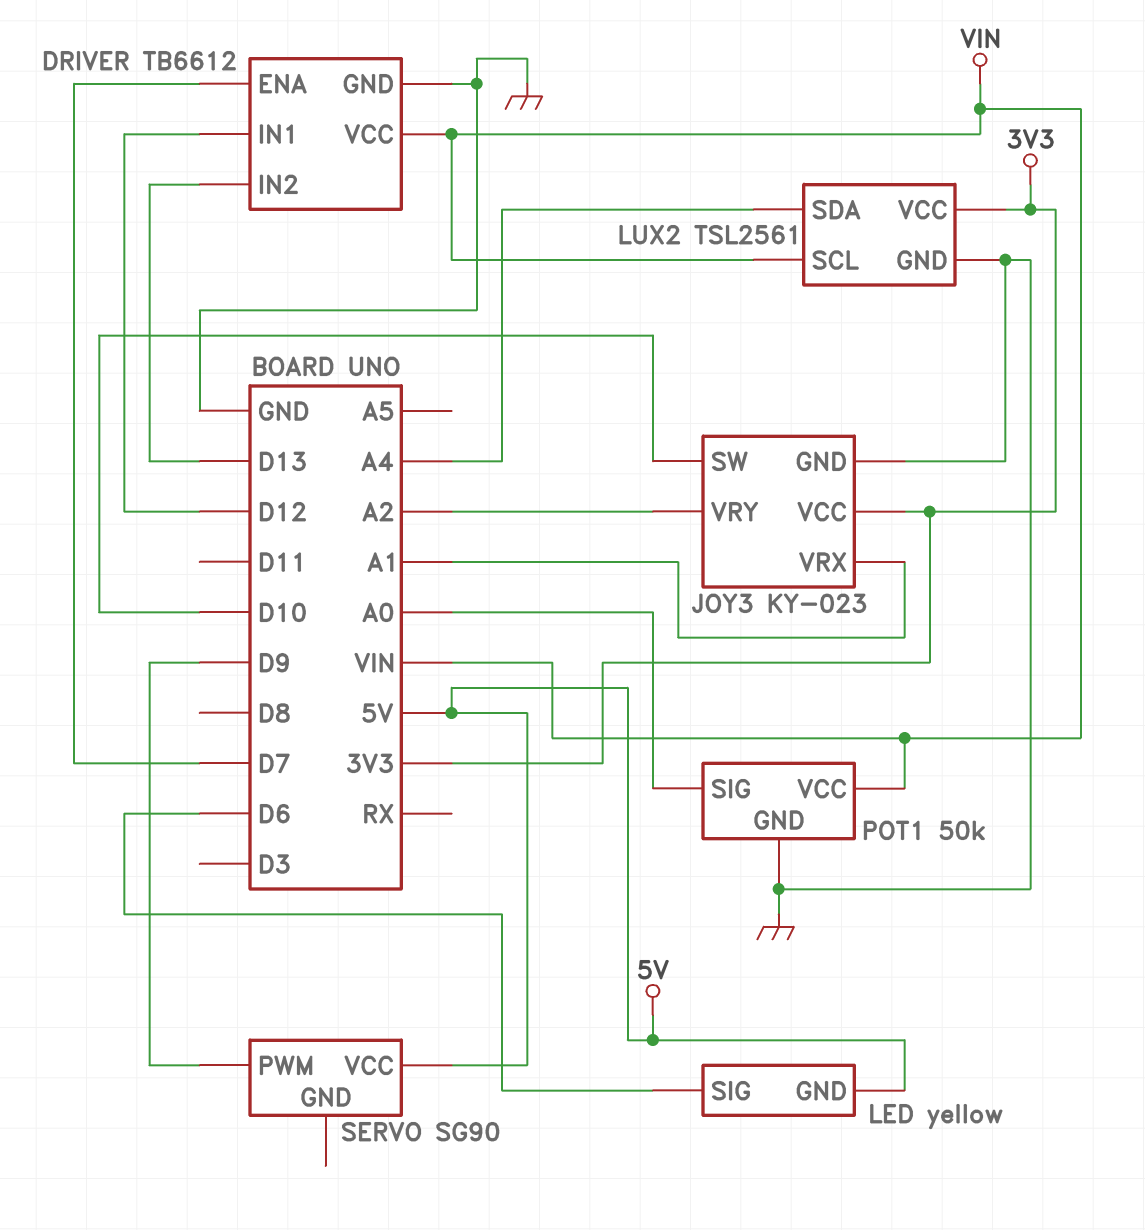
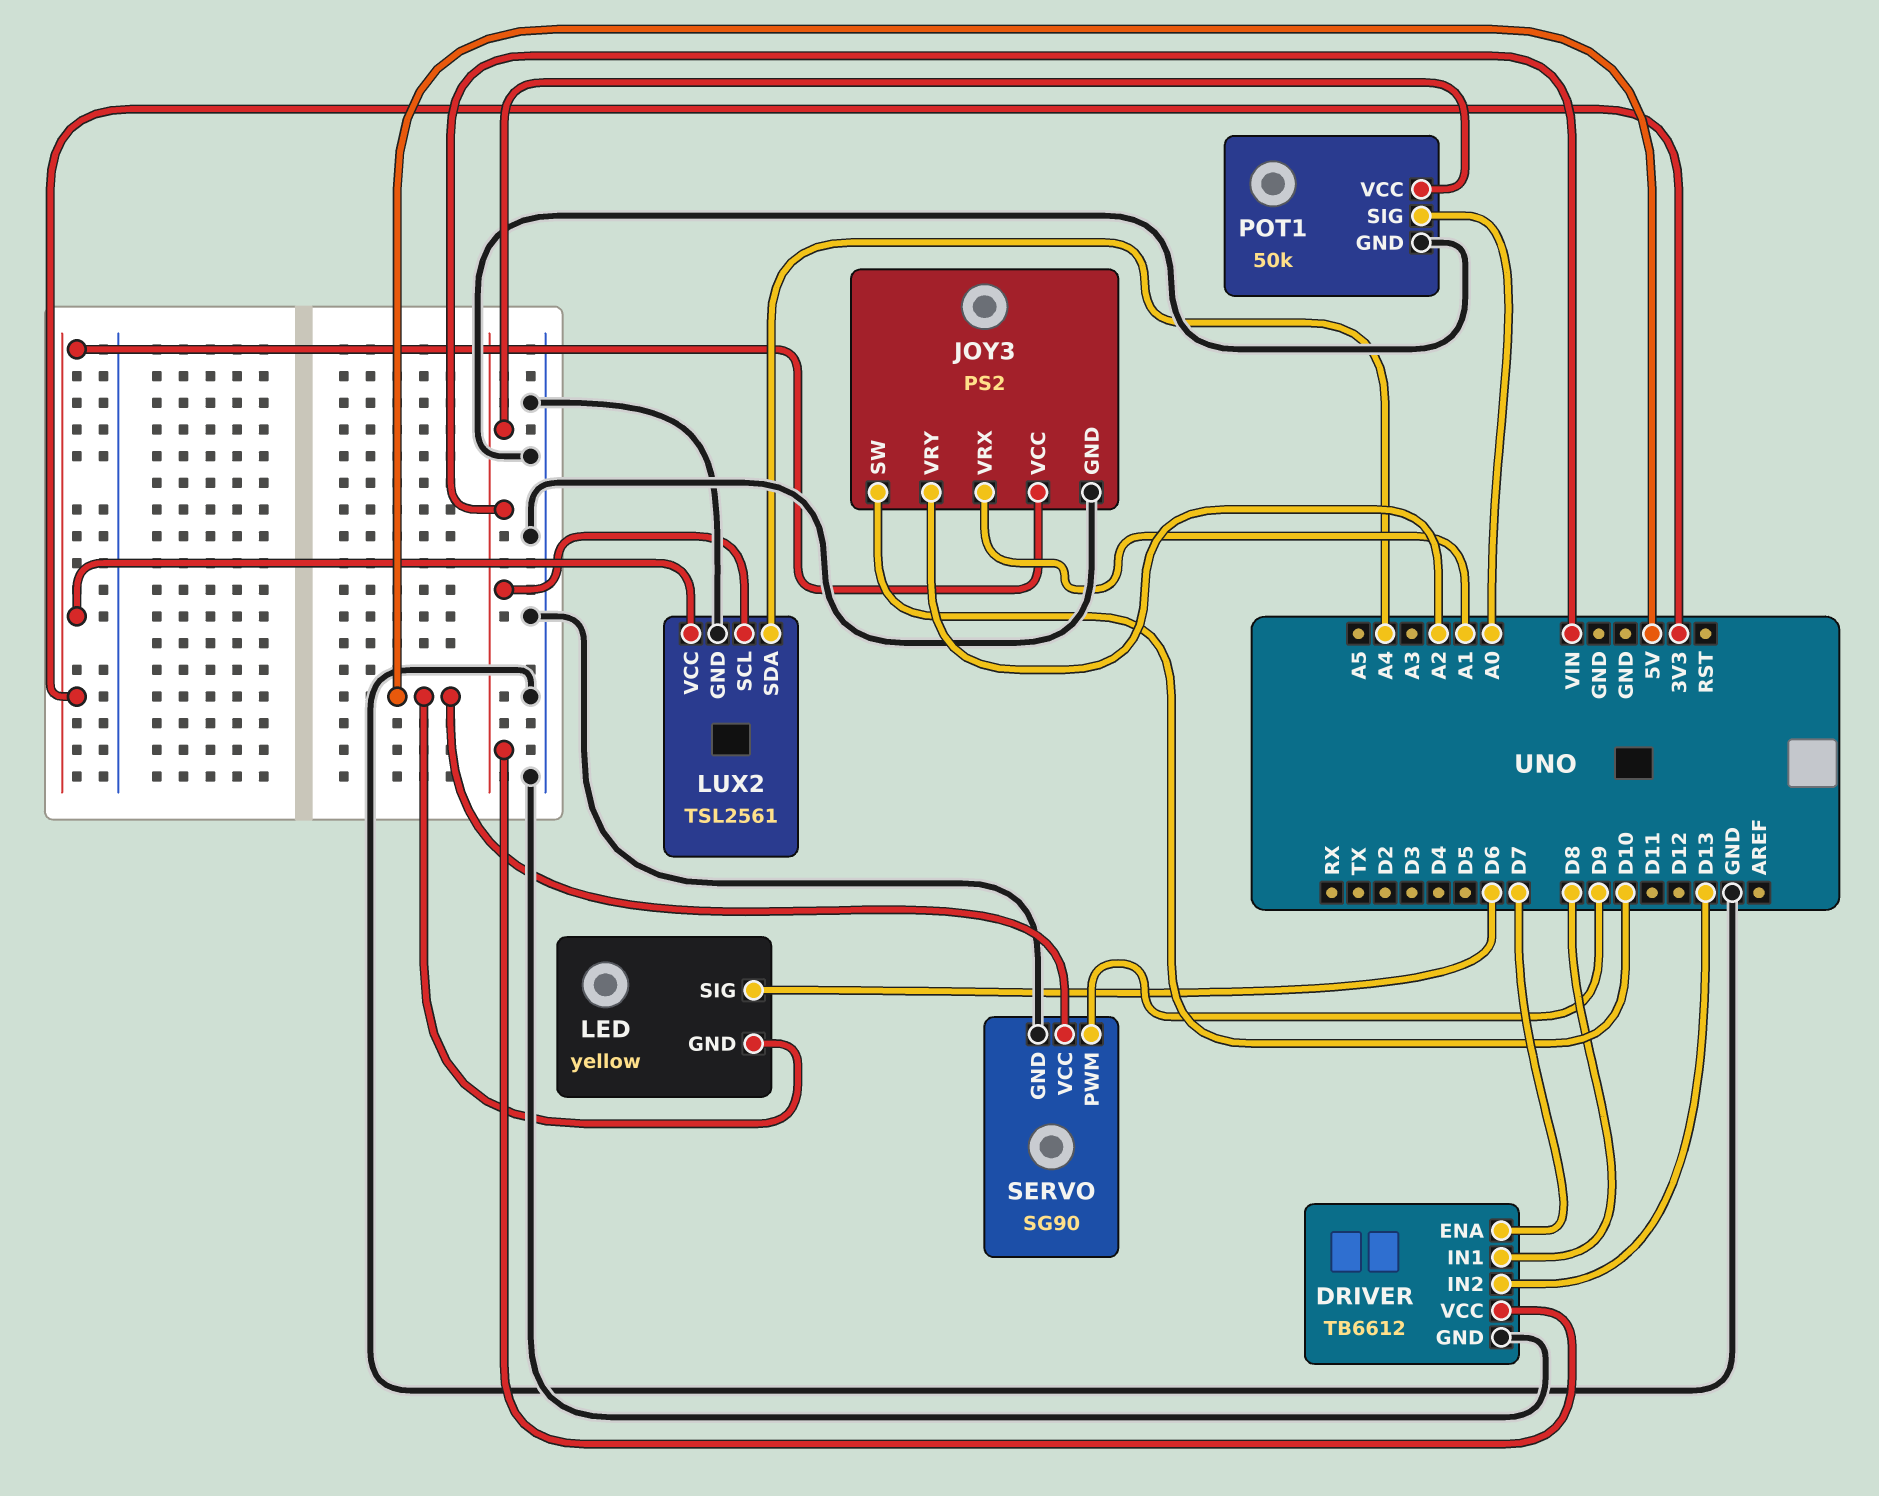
DRIVER pin IN1: D12 -> D8
JOY3: KY-023 -> PS2
SERVO pin GND: none -> GND

